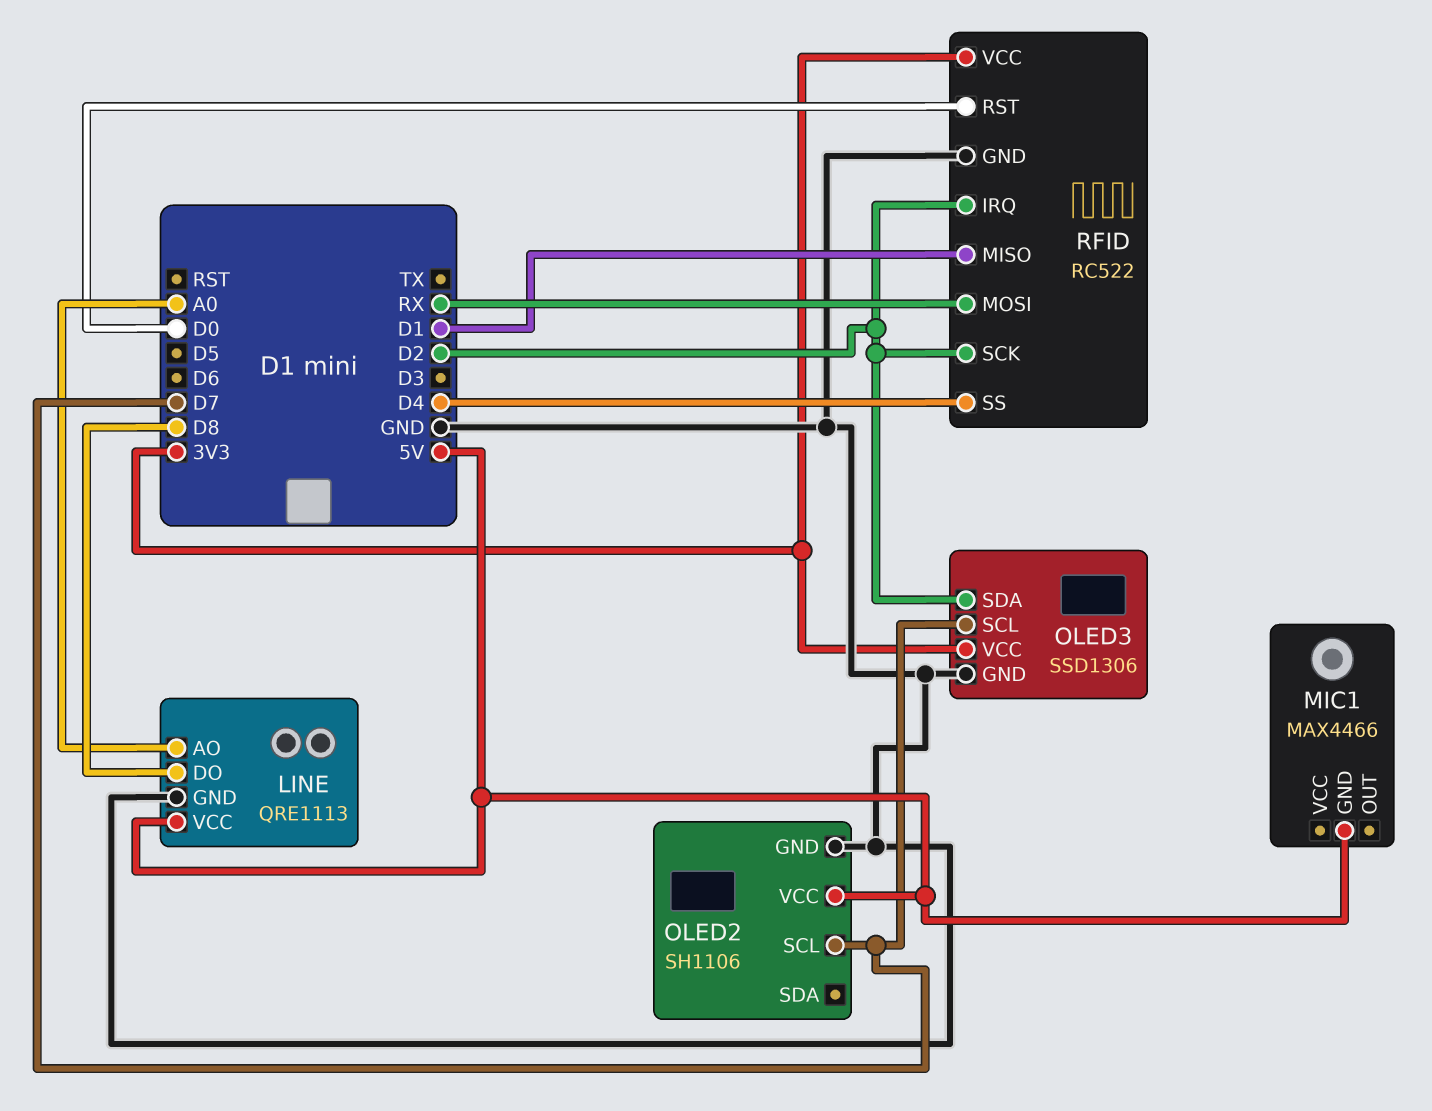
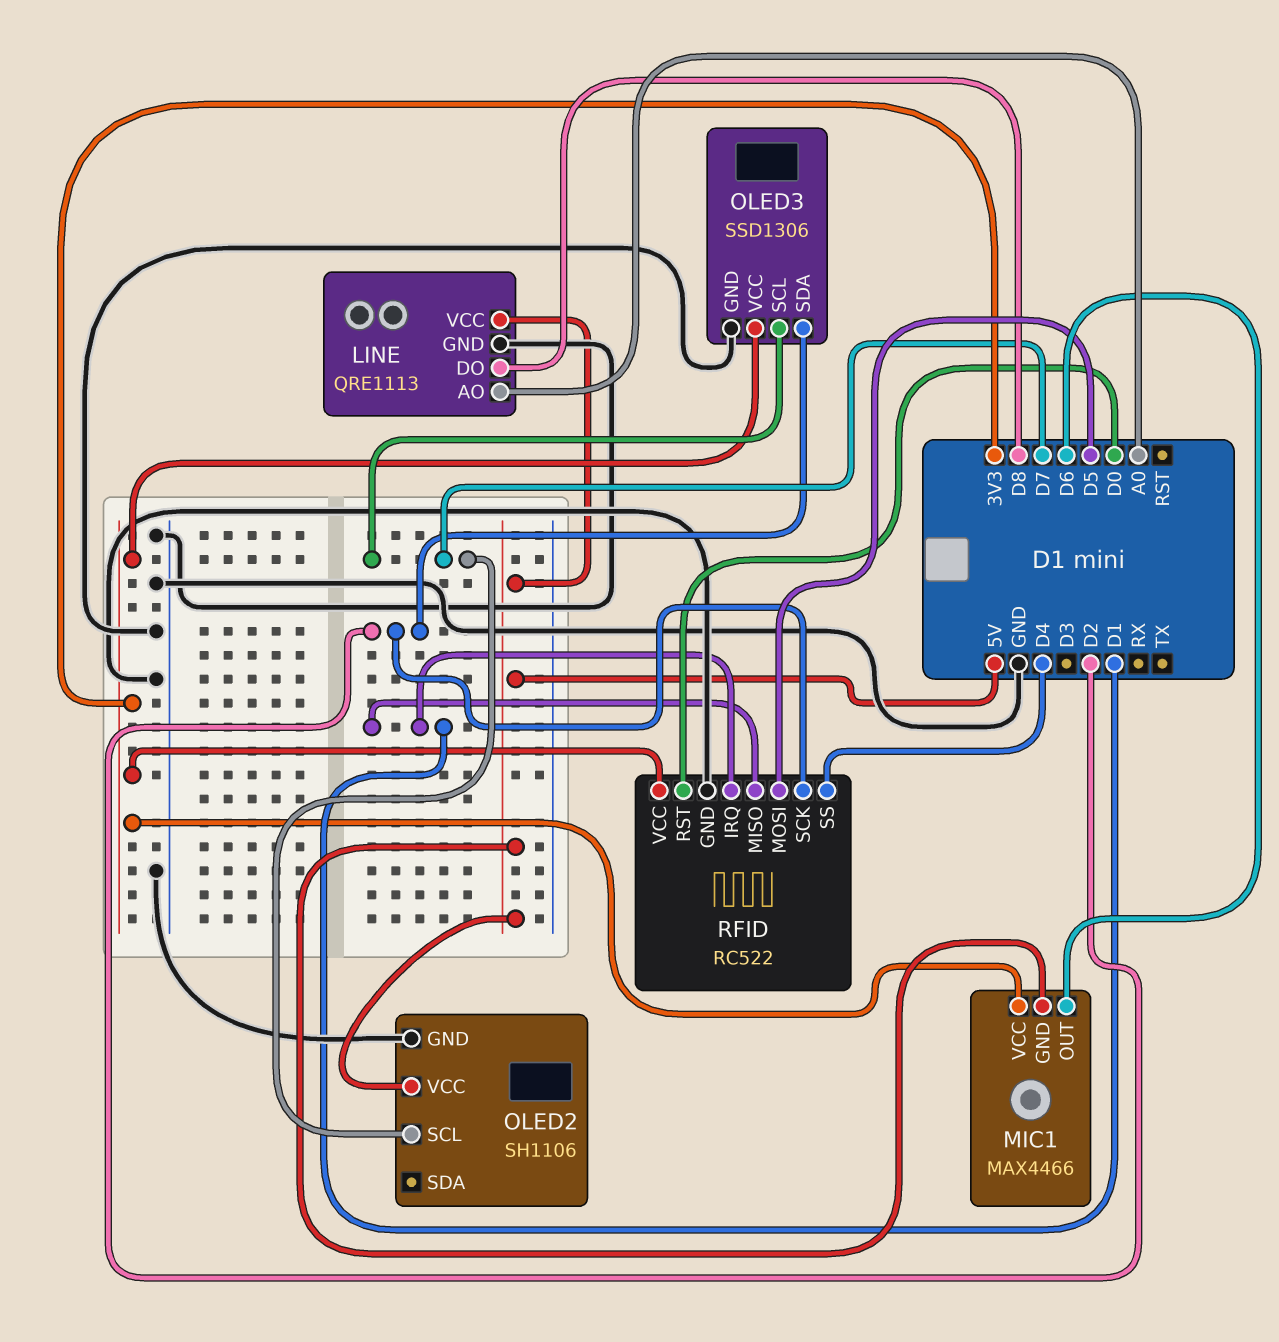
MIC1 pin OUT: none -> D6
MIC1 pin VCC: none -> 3V3
RFID pin IRQ: D2 -> D1
RFID pin MOSI: RX -> D5

